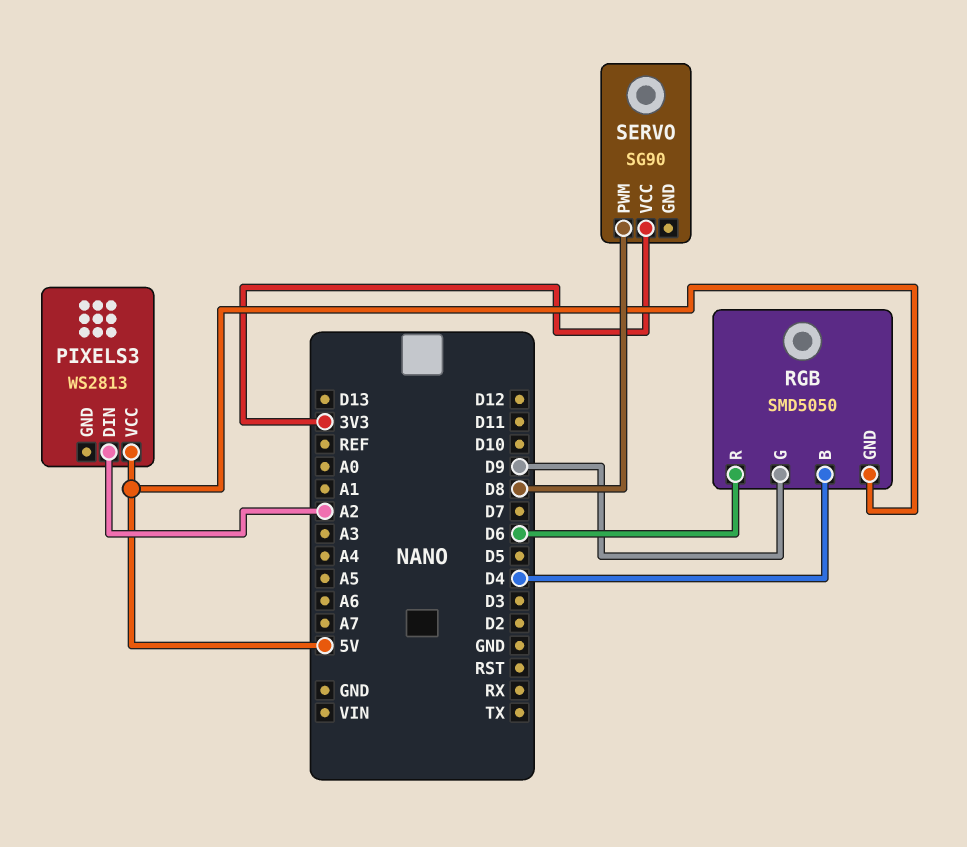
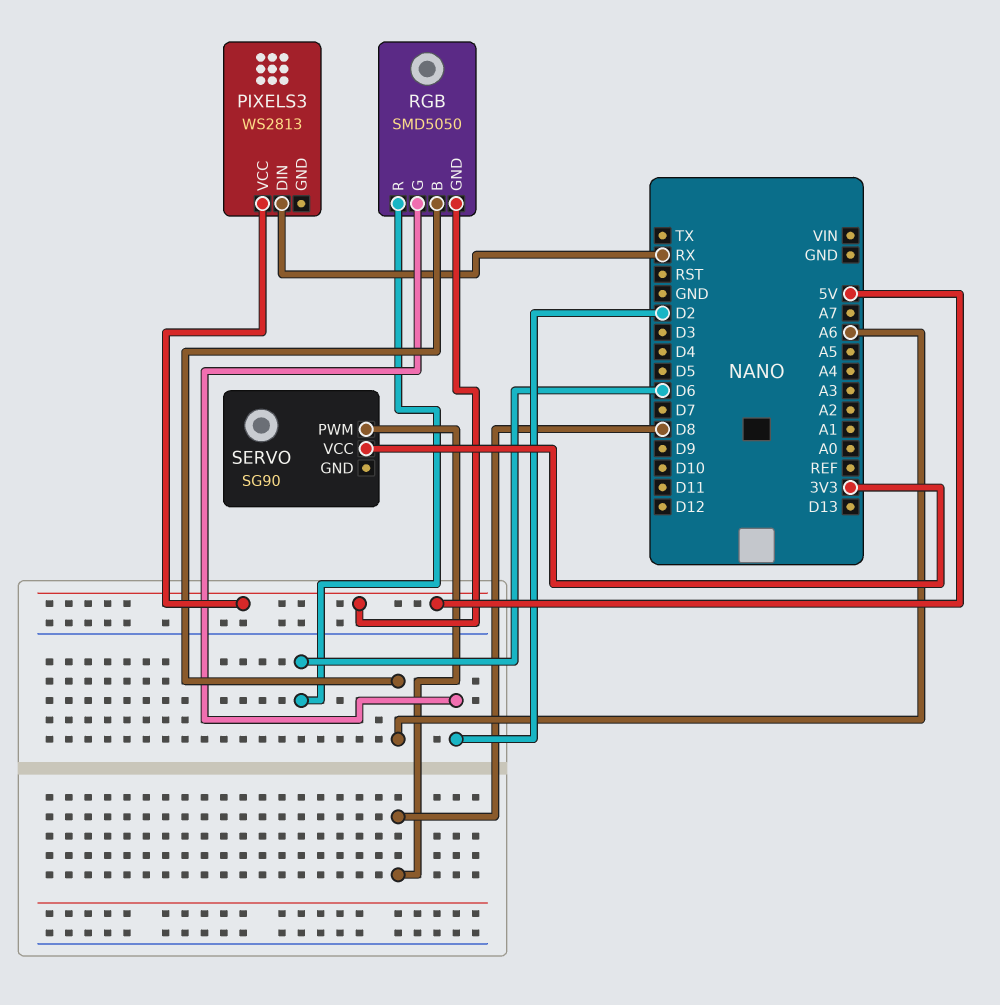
PIXELS3 pin DIN: A2 -> RX
RGB pin B: D4 -> A6
RGB pin G: D9 -> D2

